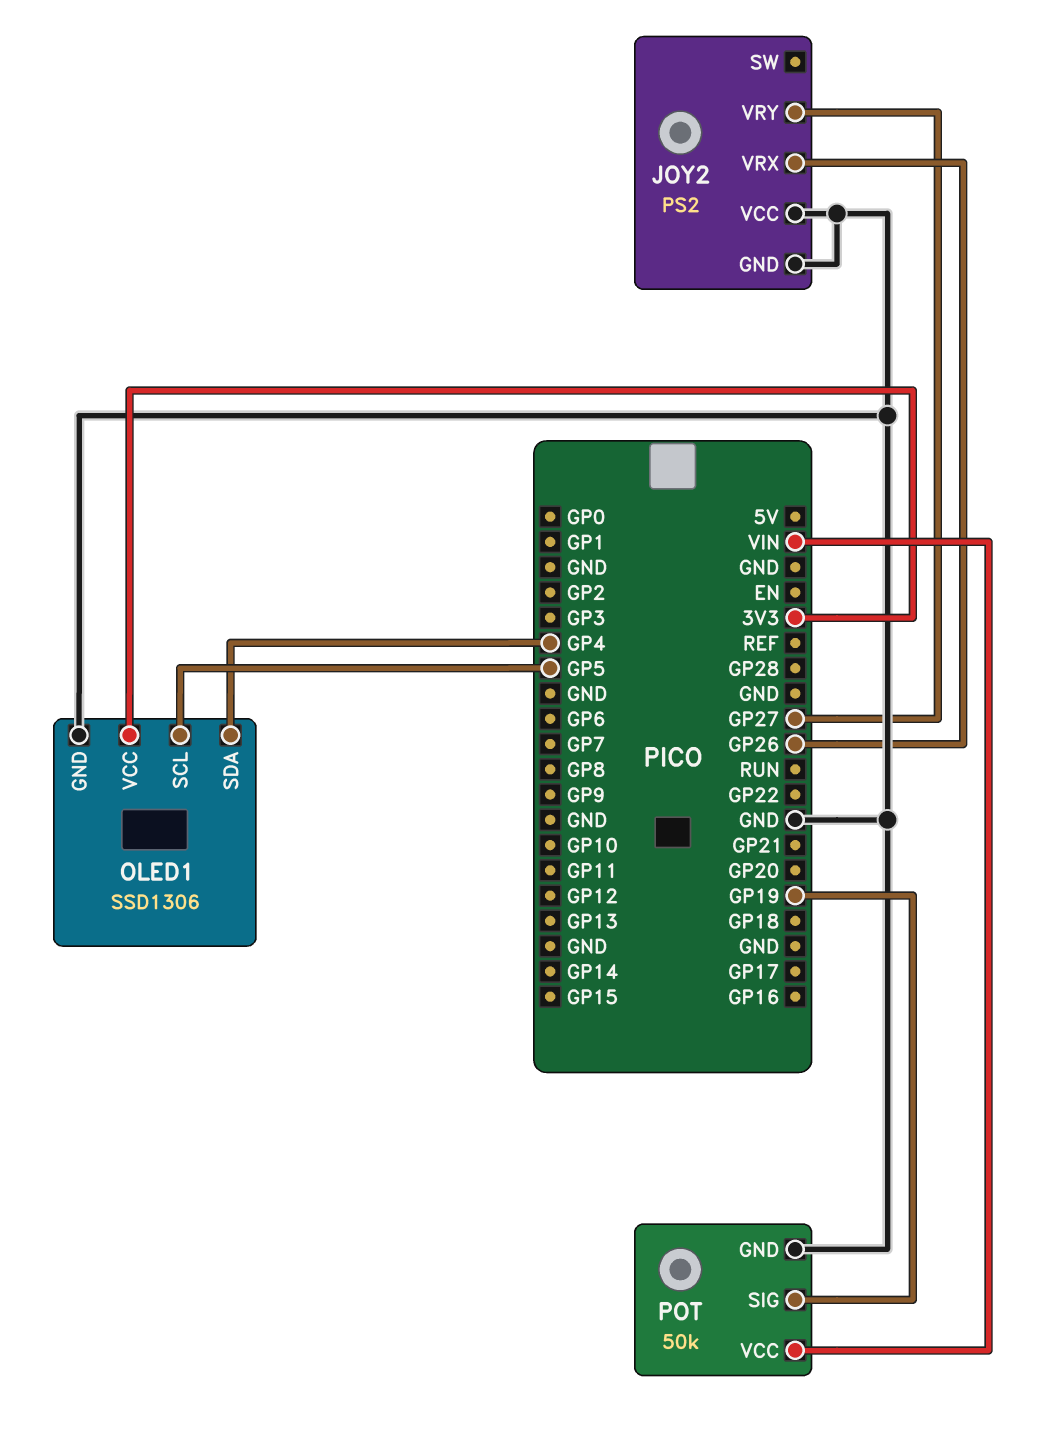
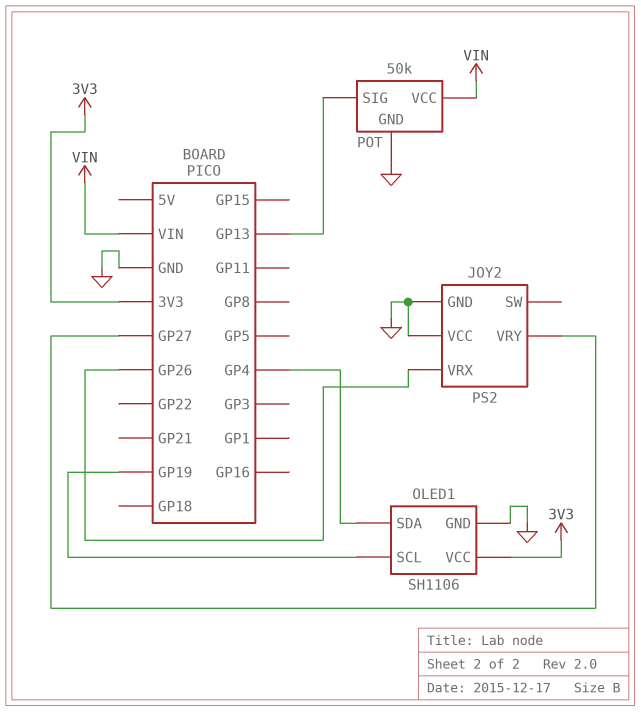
OLED1: SSD1306 -> SH1106
OLED1 pin SCL: GP5 -> GP19
POT pin SIG: GP19 -> GP13

